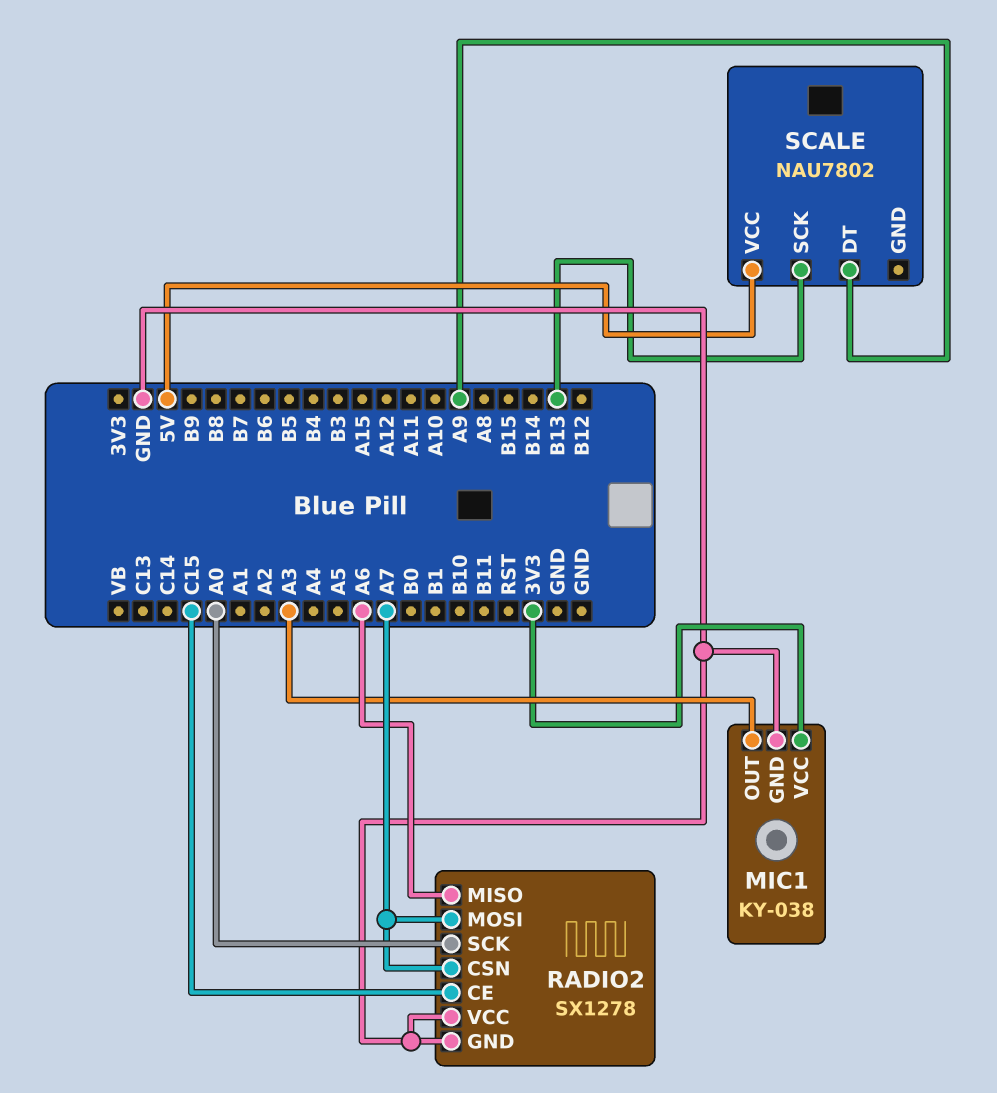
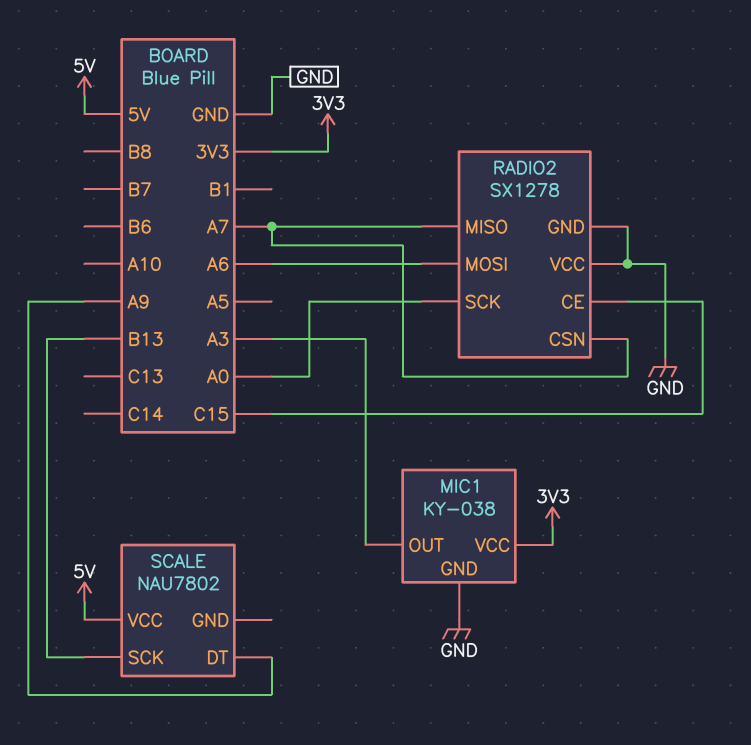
RADIO2 pin MISO: A6 -> A7
RADIO2 pin MOSI: A7 -> A6

